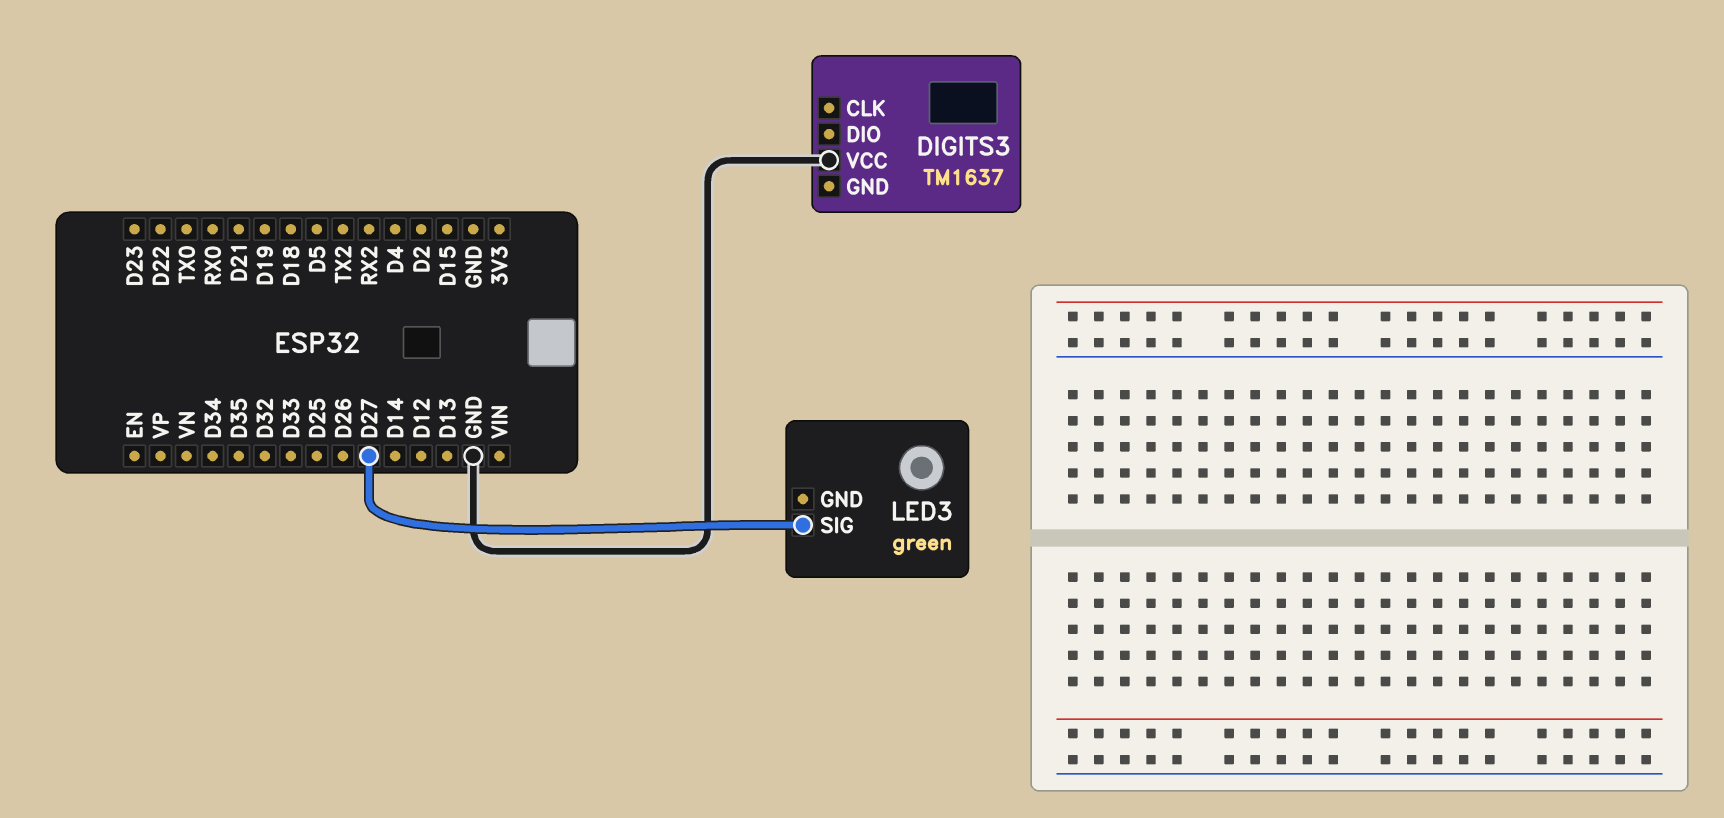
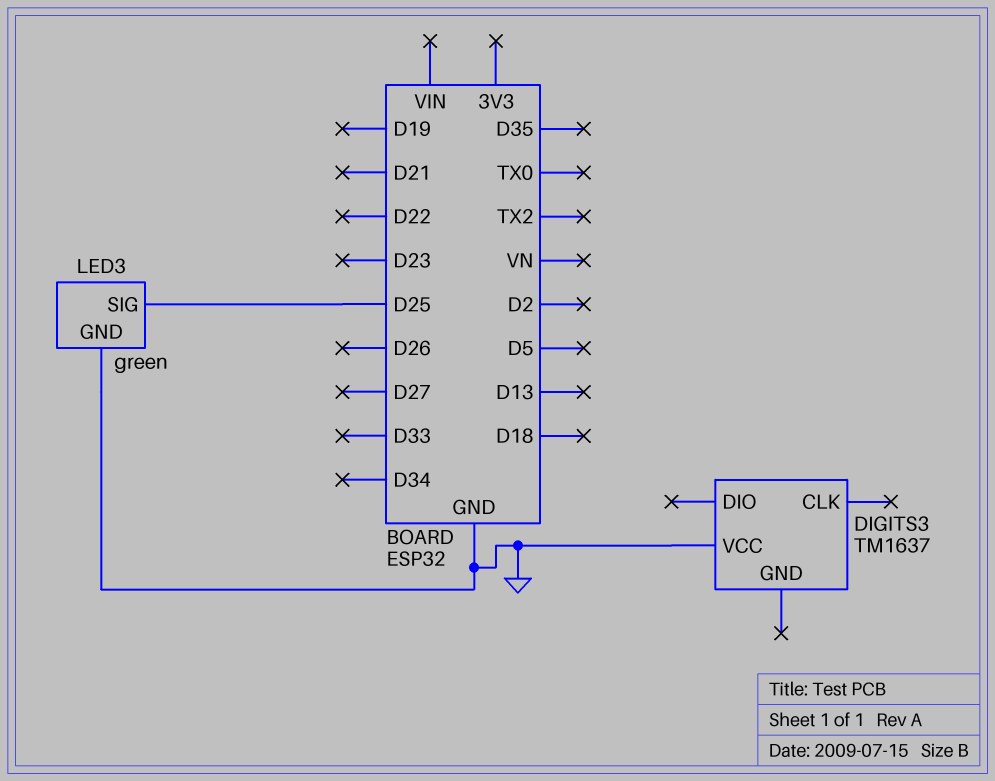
LED3 pin GND: none -> GND
LED3 pin SIG: D27 -> D25

